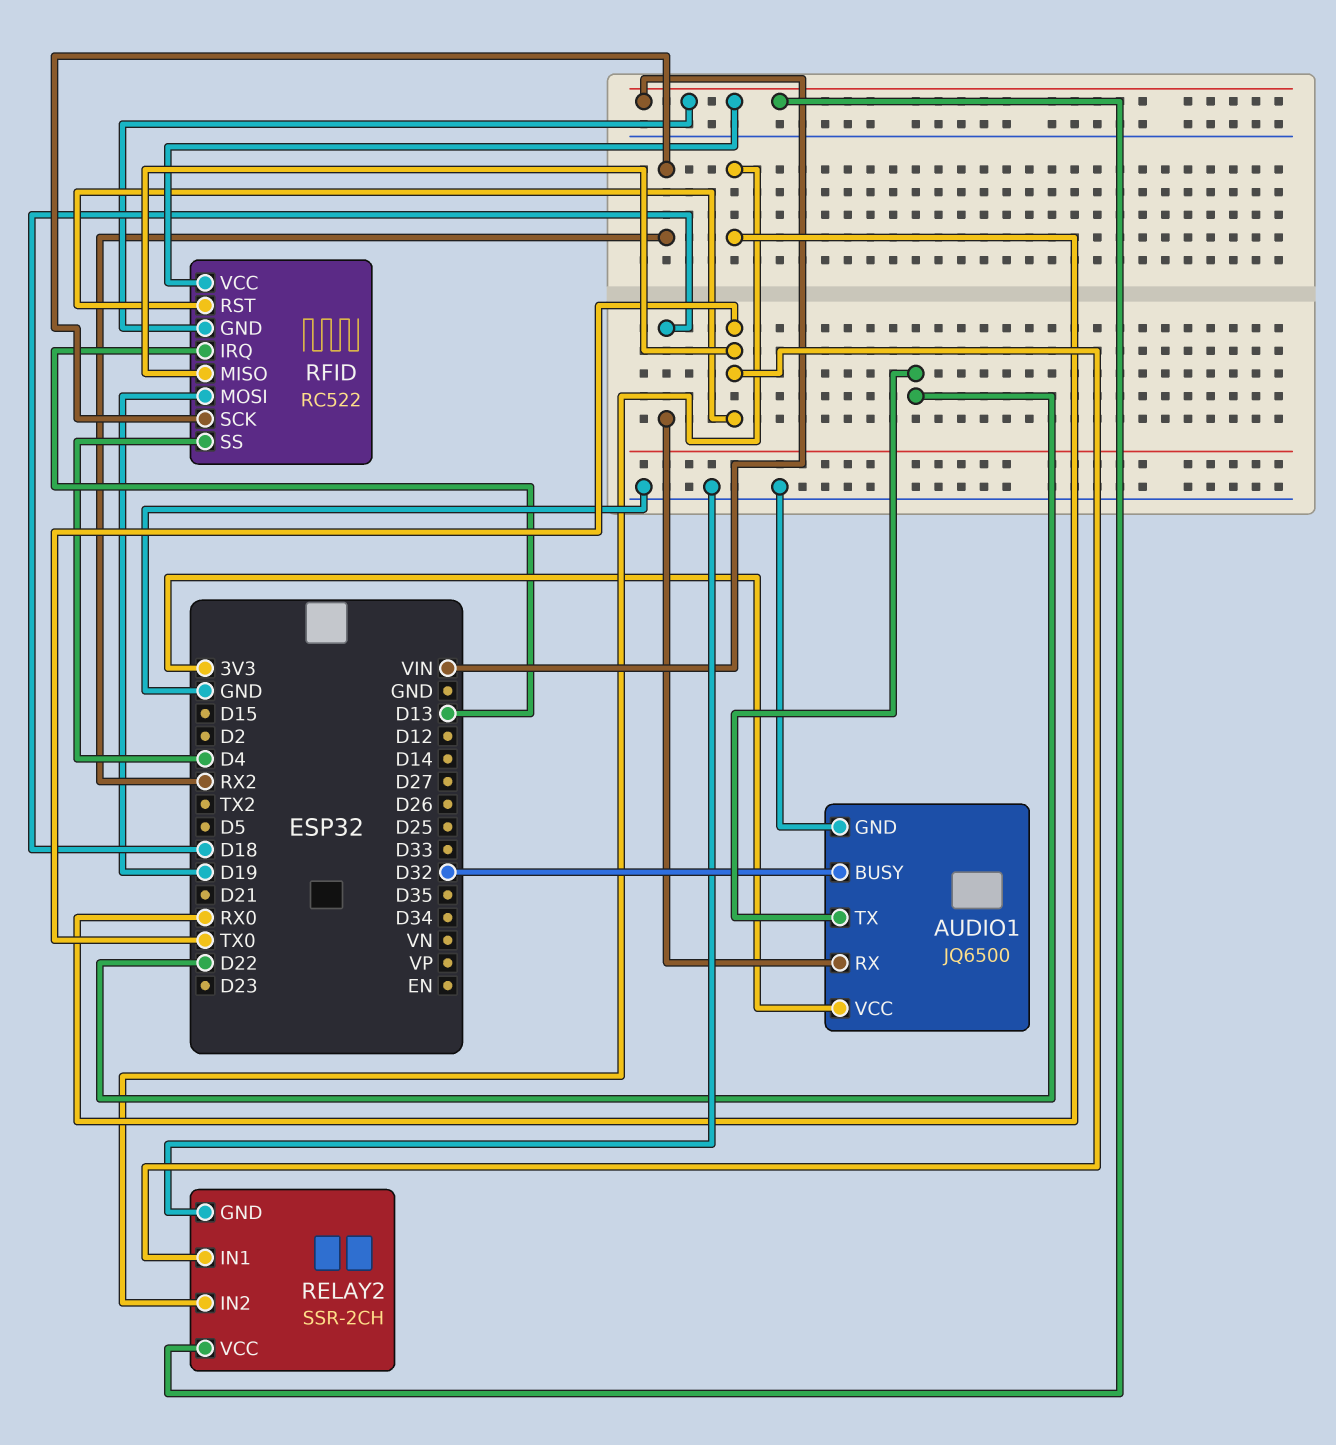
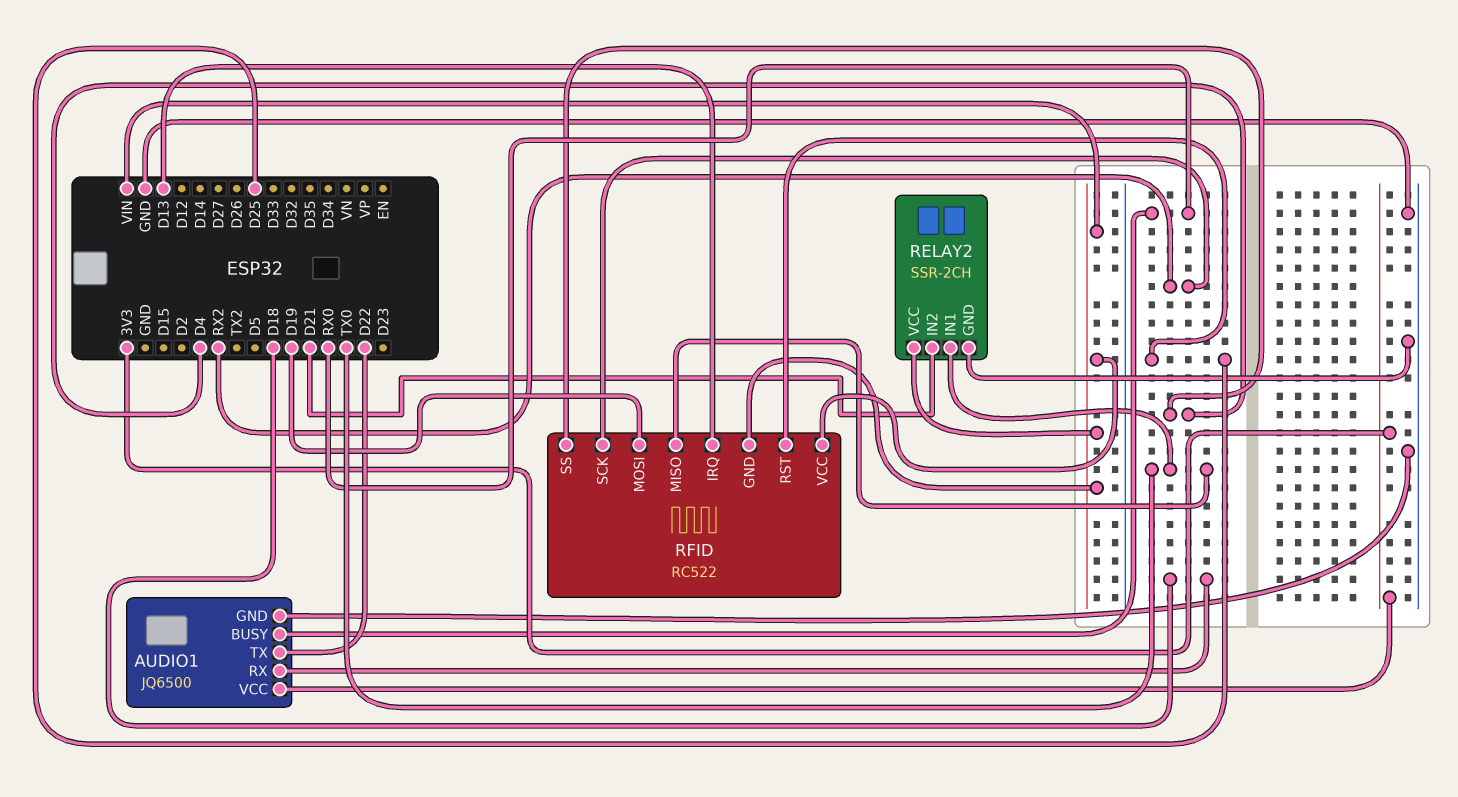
AUDIO1 pin BUSY: D32 -> RX0
RELAY2 pin IN2: RX0 -> D21
RFID pin RST: TX0 -> D25

